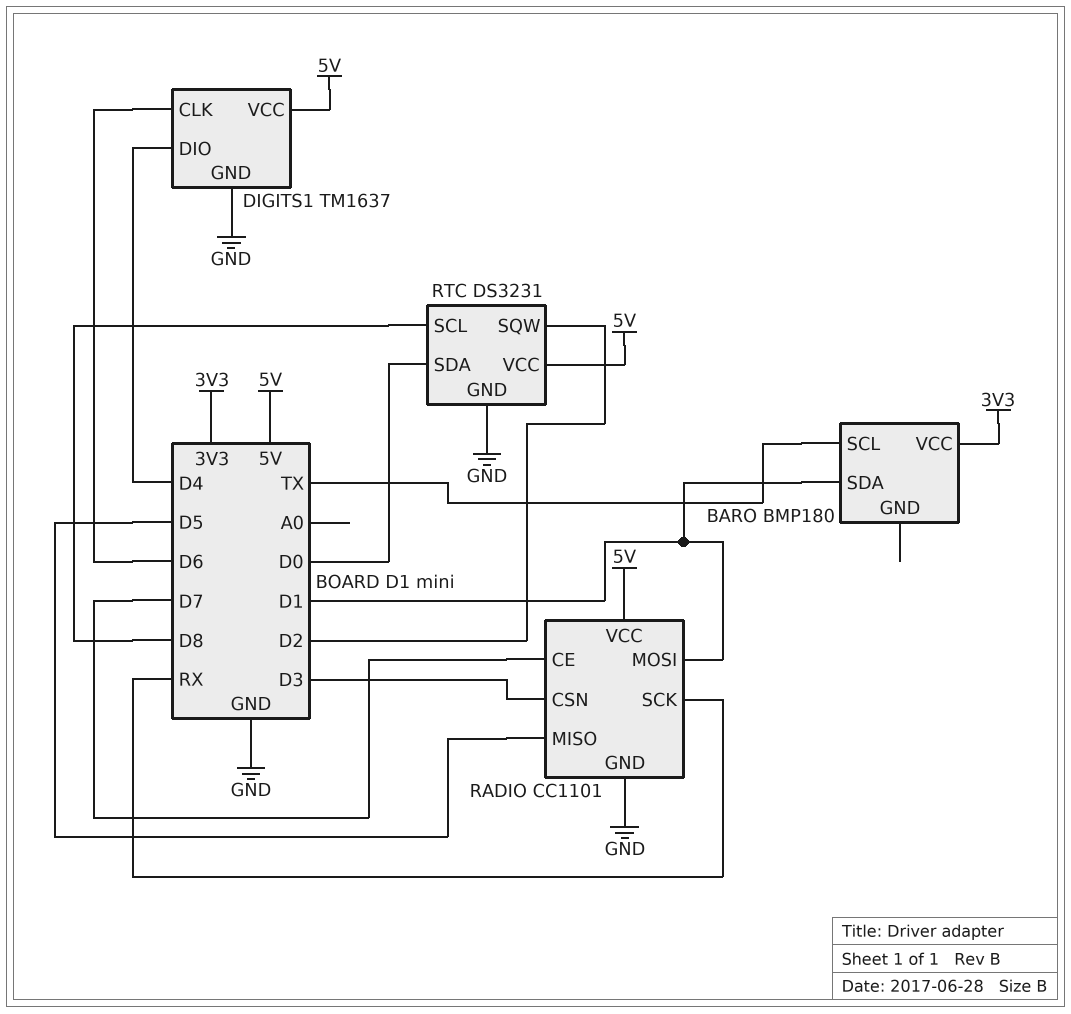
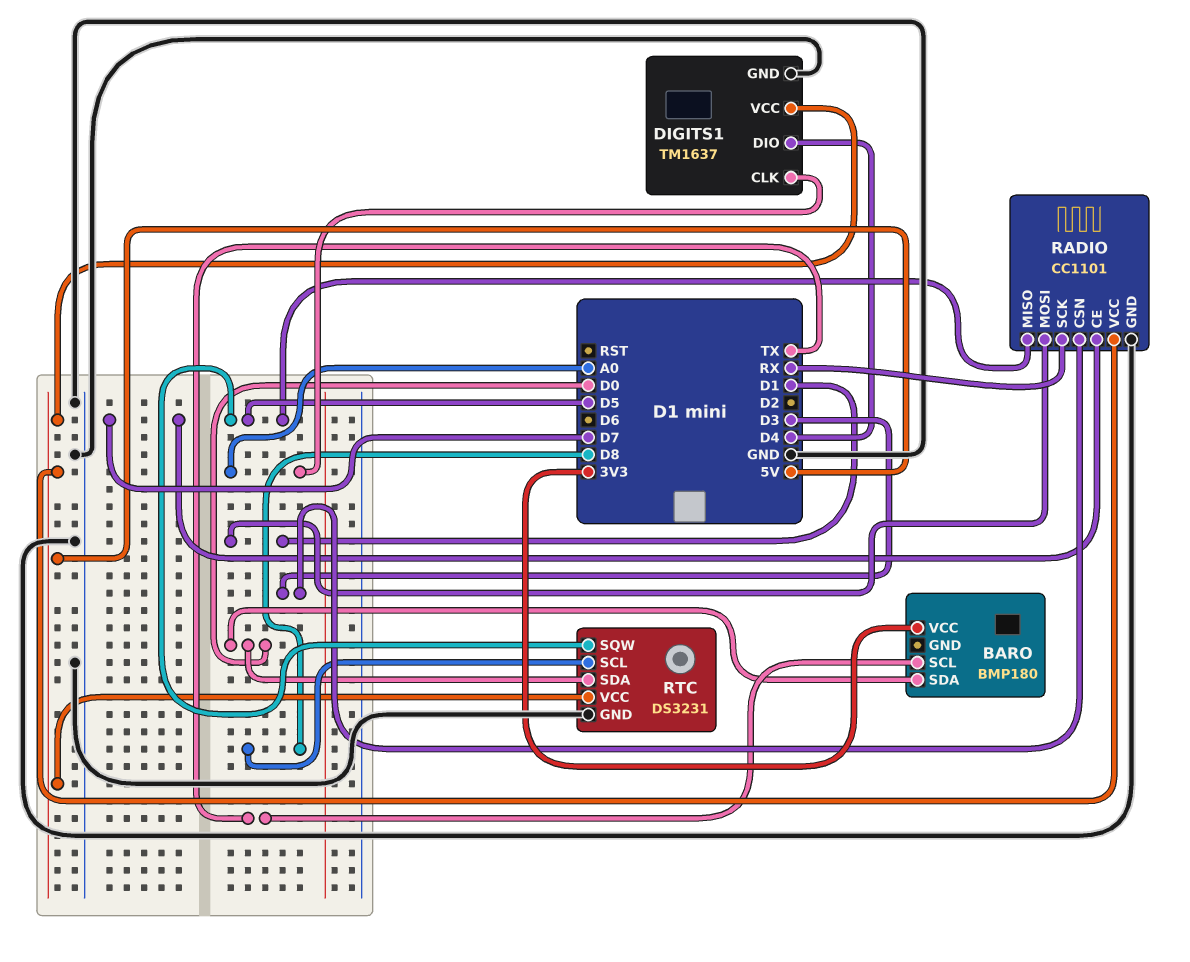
BARO pin SDA: D1 -> D0
DIGITS1 pin CLK: D6 -> A0
RTC pin SQW: D2 -> D5

